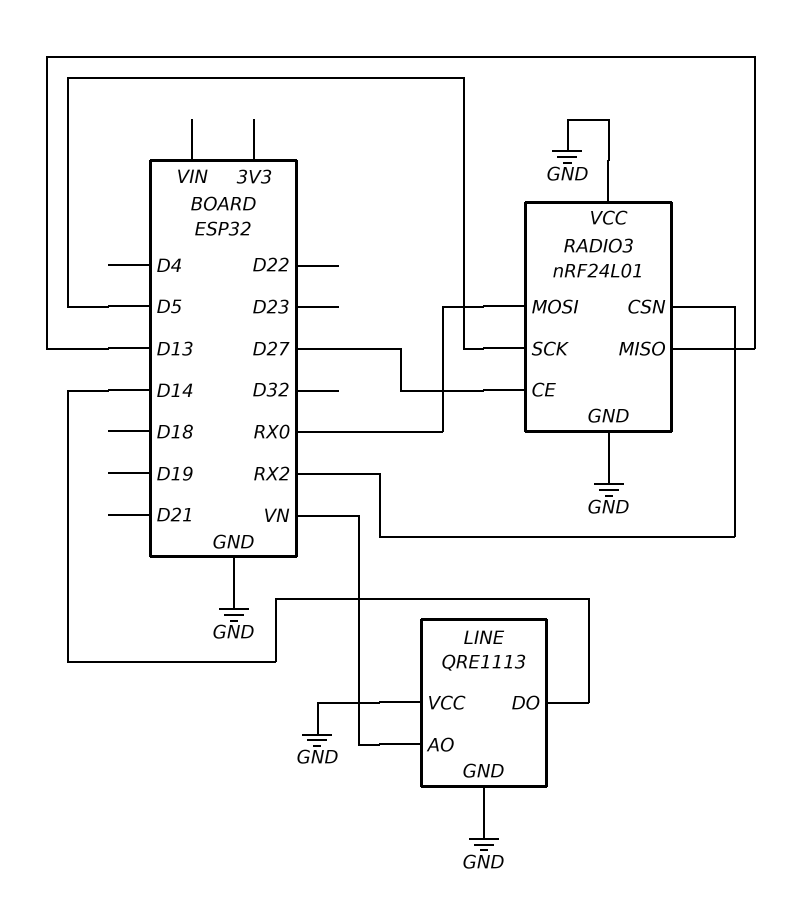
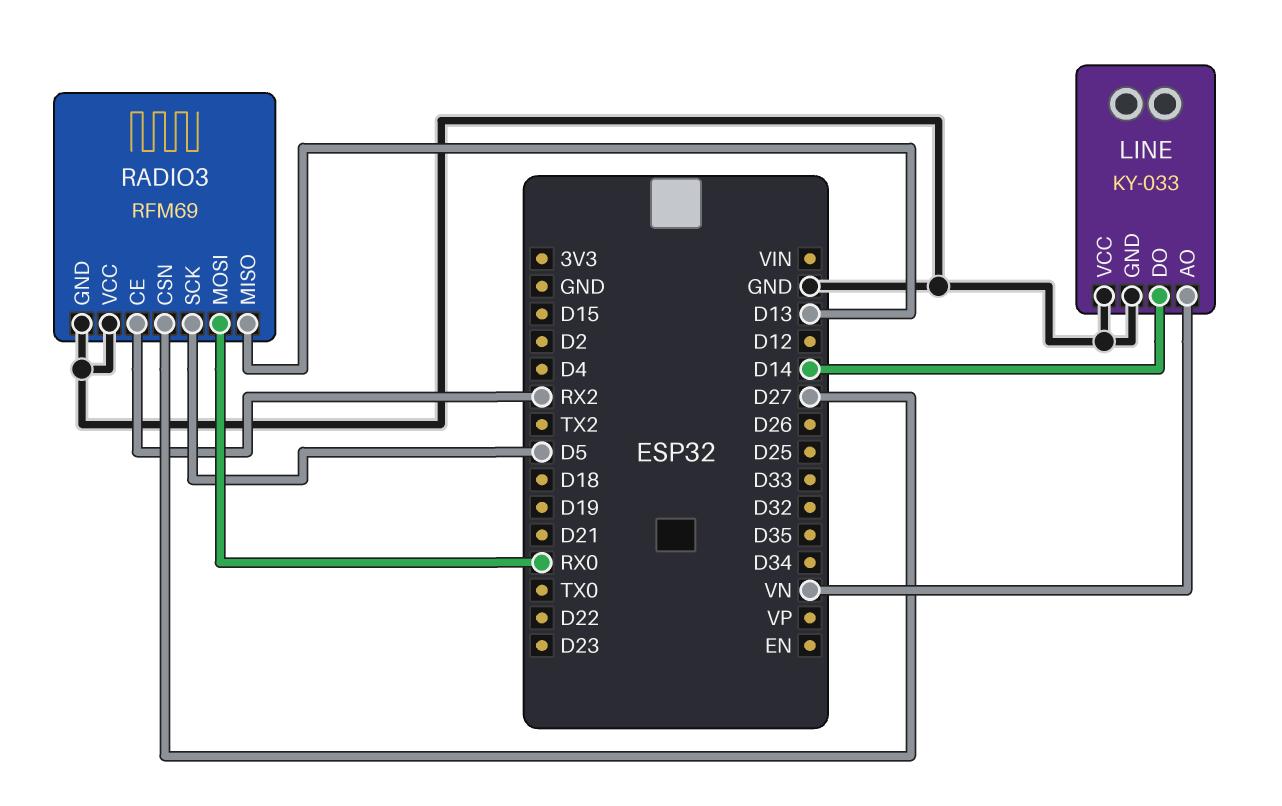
LINE: QRE1113 -> KY-033
RADIO3: nRF24L01 -> RFM69
RADIO3 pin CE: D27 -> RX2
RADIO3 pin CSN: RX2 -> D27

